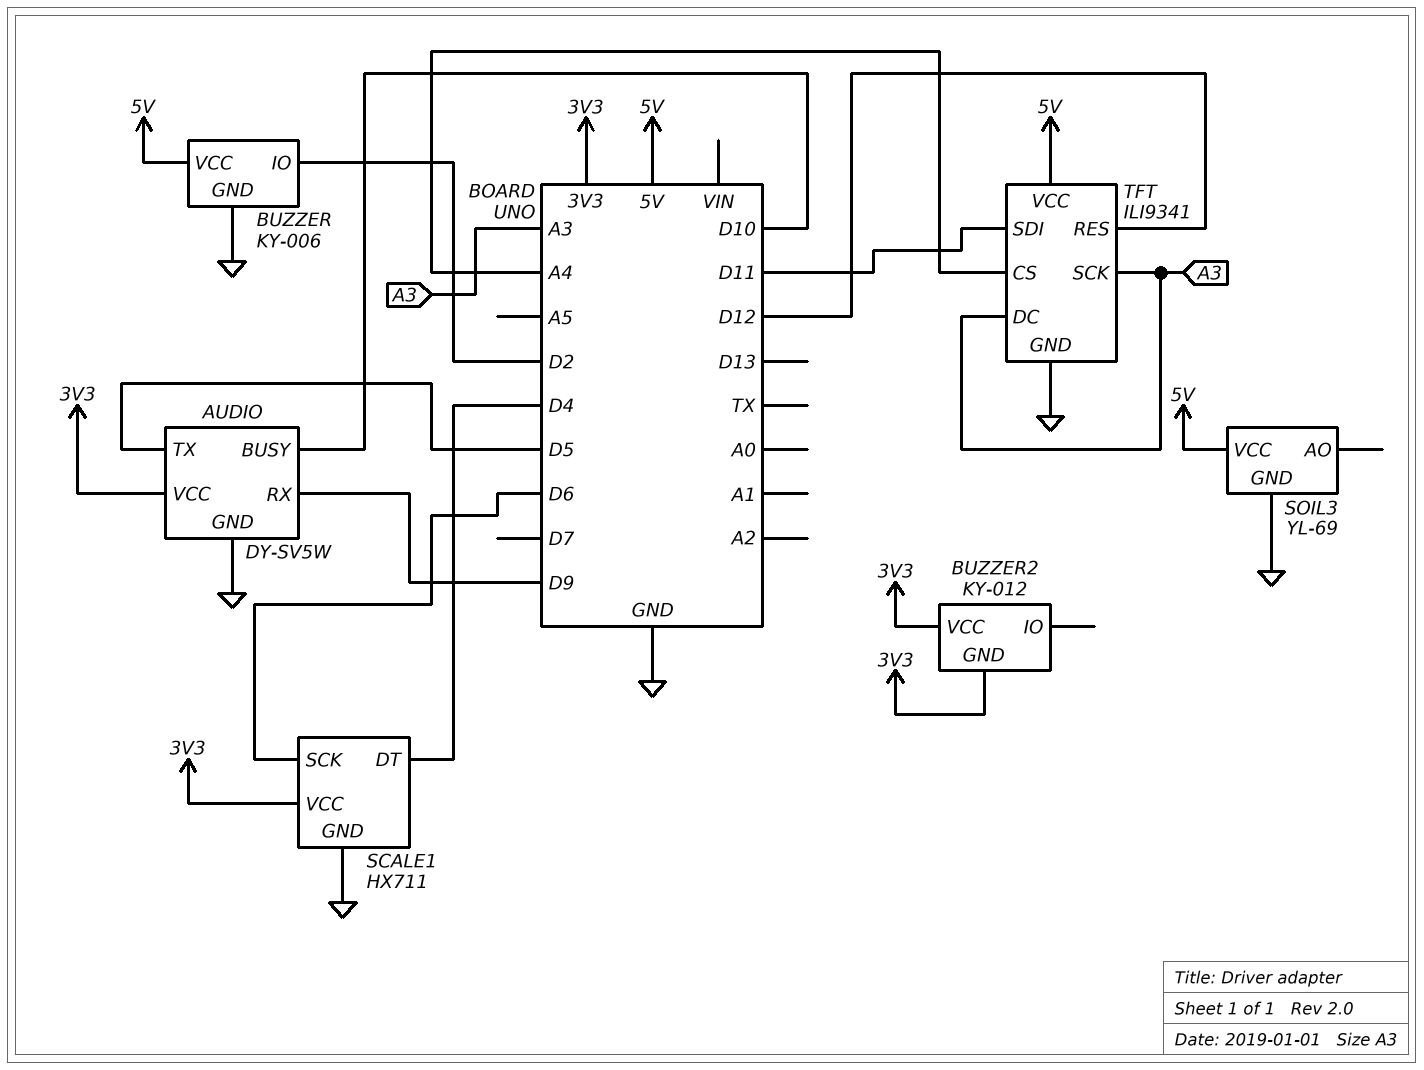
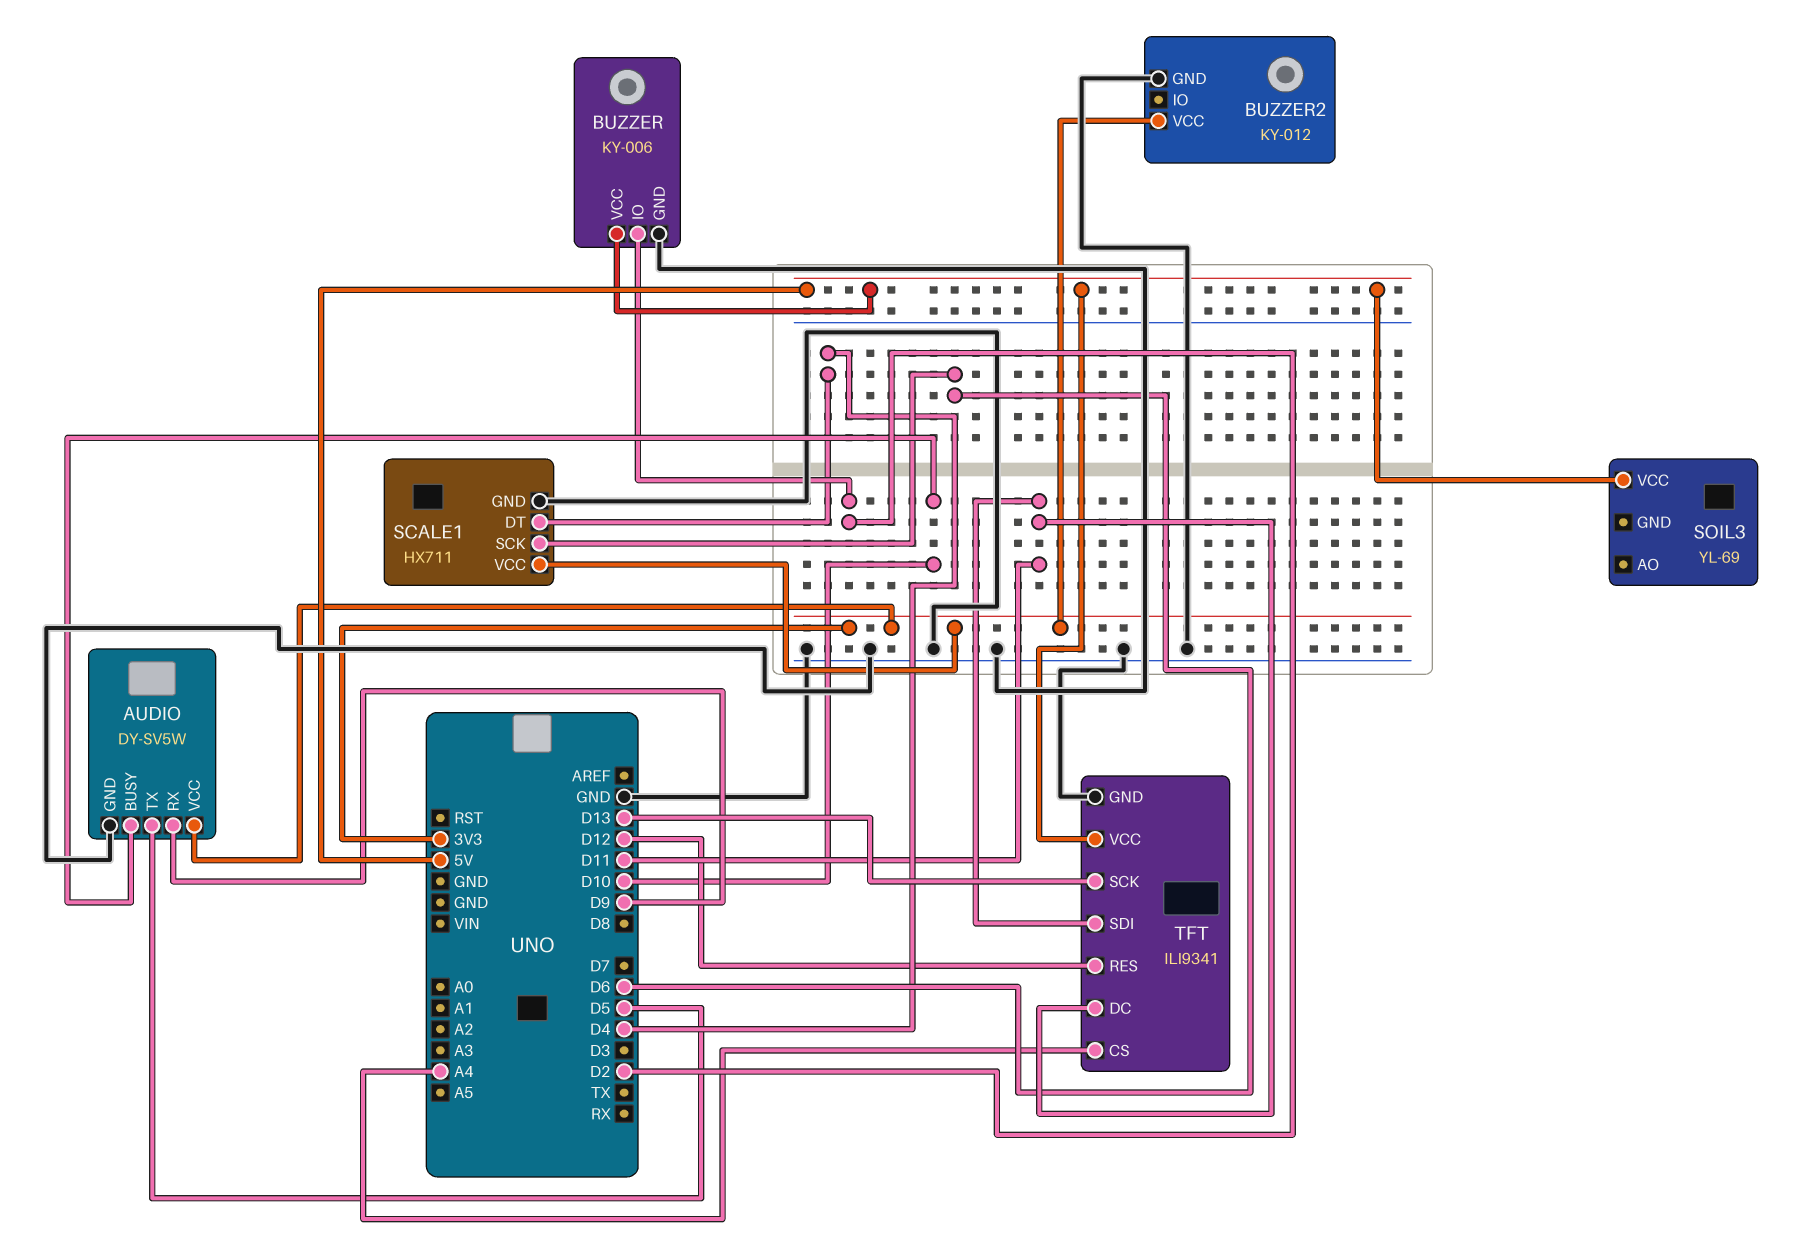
BUZZER2 pin GND: 3V3 -> GND
SOIL3 pin GND: GND -> none
TFT pin DC: A3 -> D11
TFT pin SCK: A3 -> D13

